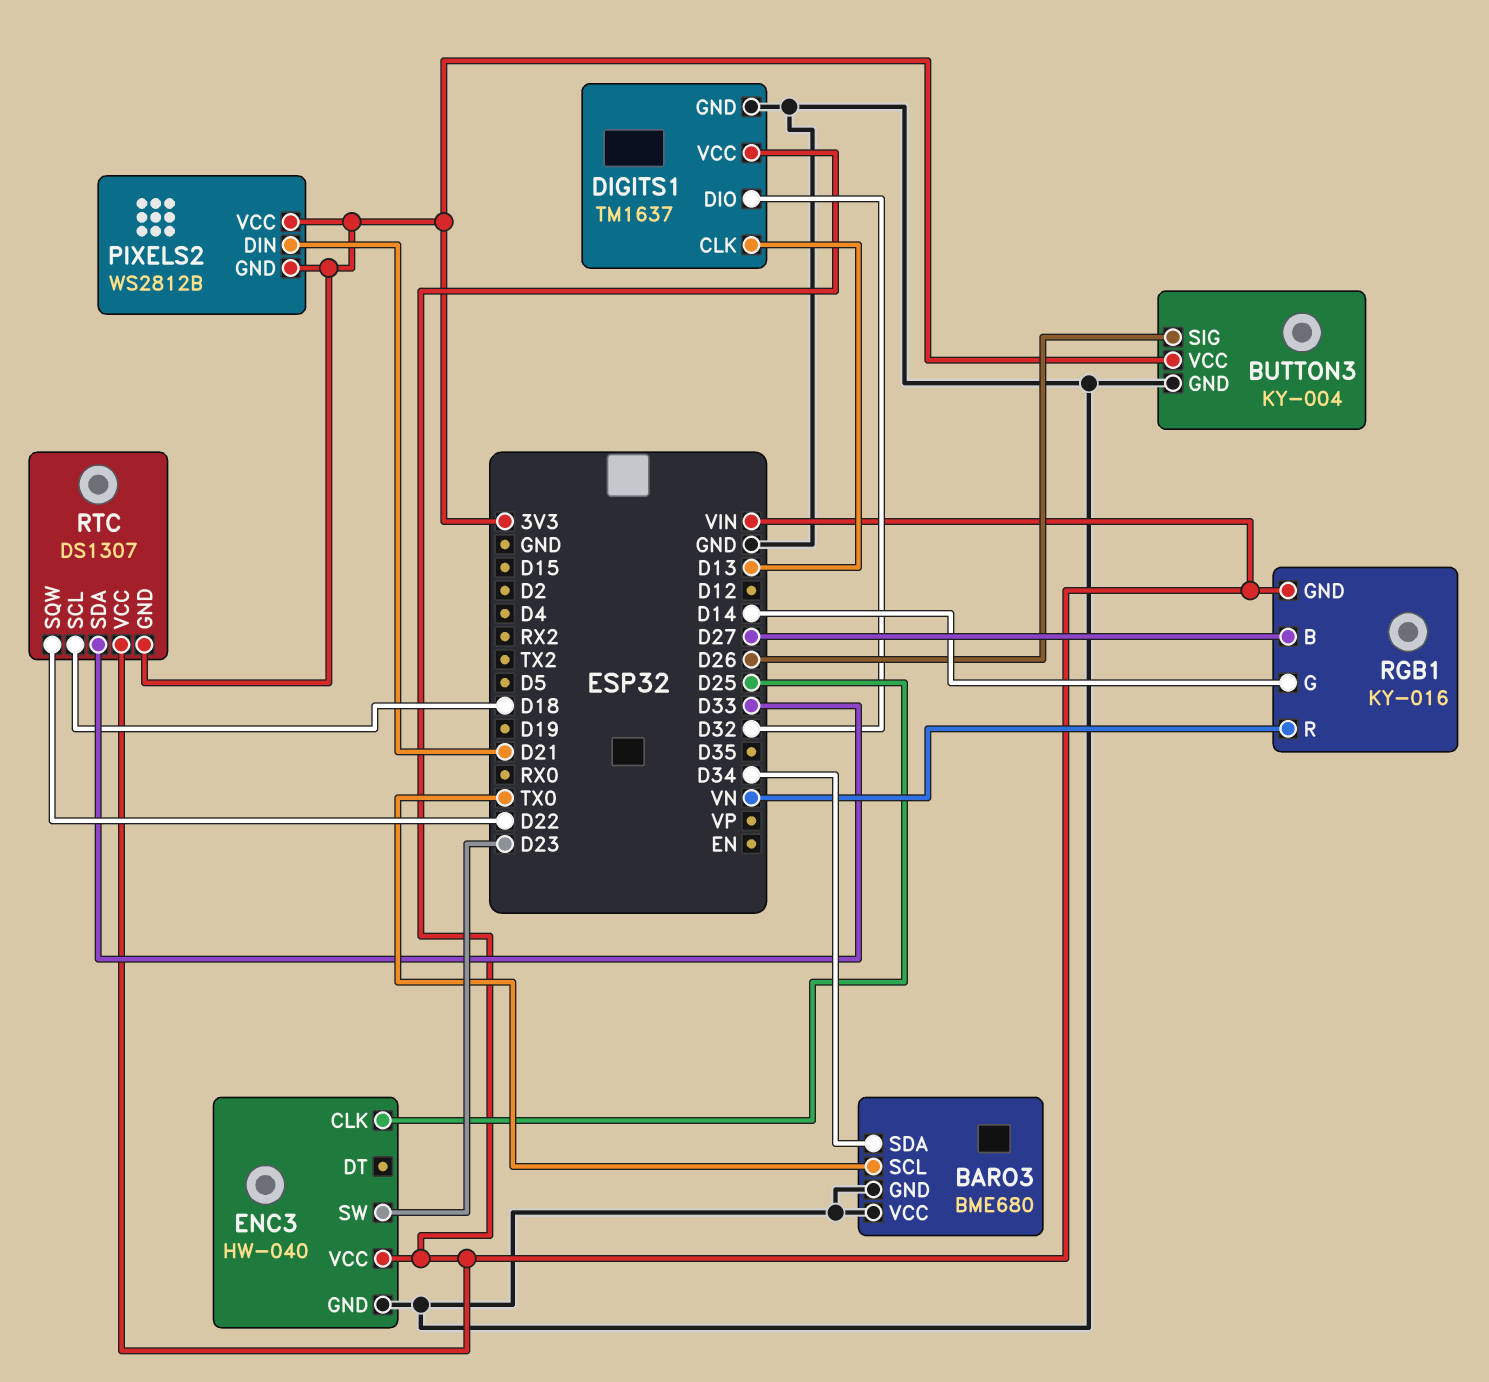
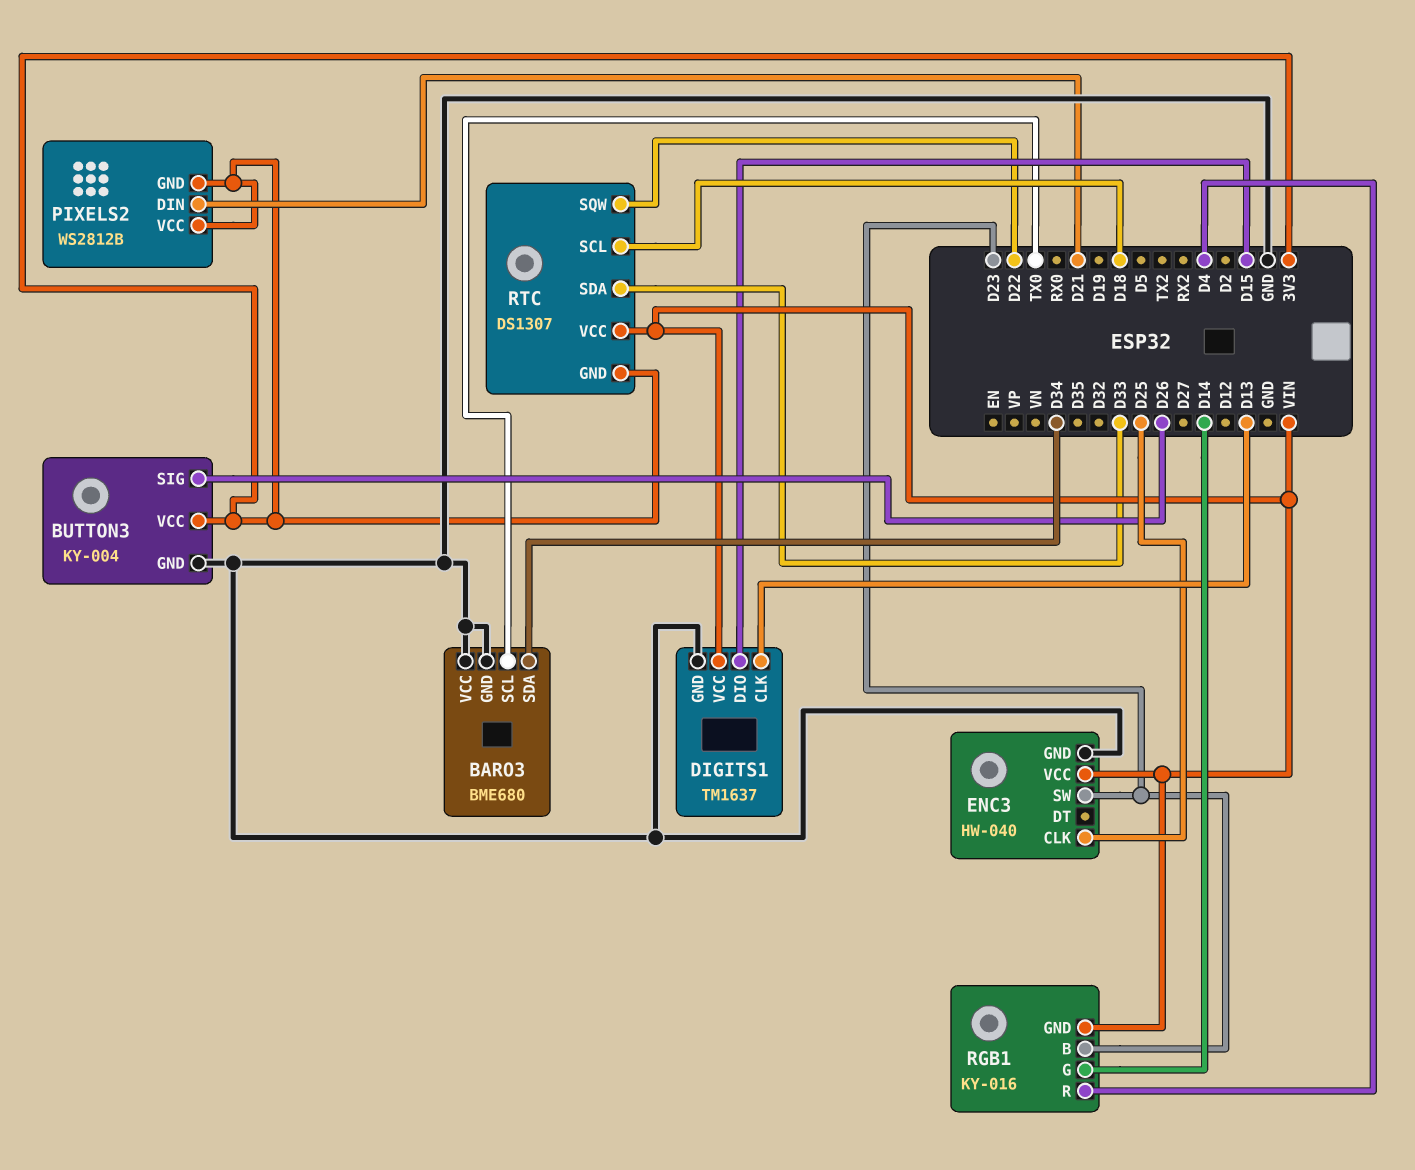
DIGITS1 pin DIO: D32 -> D15
RGB1 pin B: D27 -> D23
RGB1 pin R: VN -> D4

